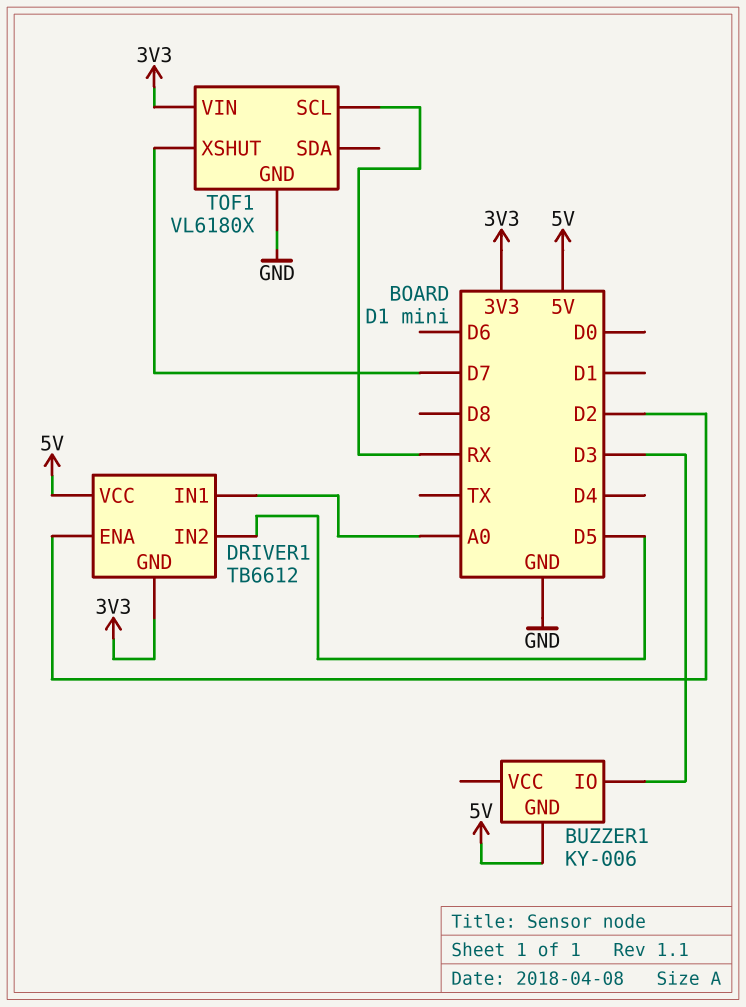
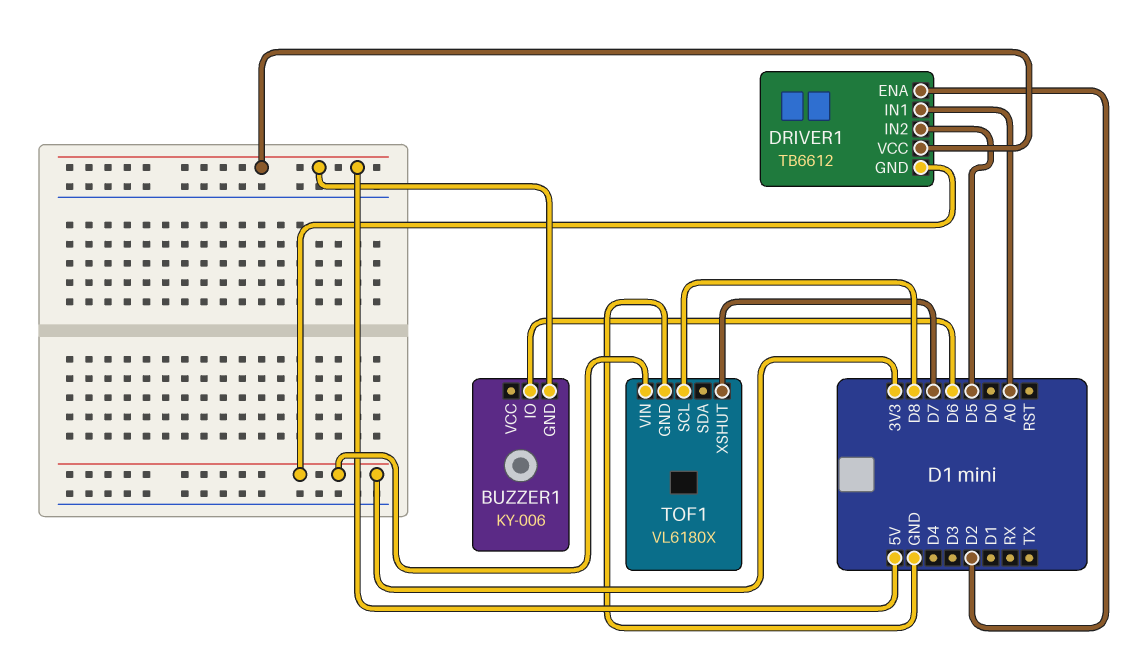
BUZZER1 pin IO: D3 -> D6
TOF1 pin SCL: RX -> D8

